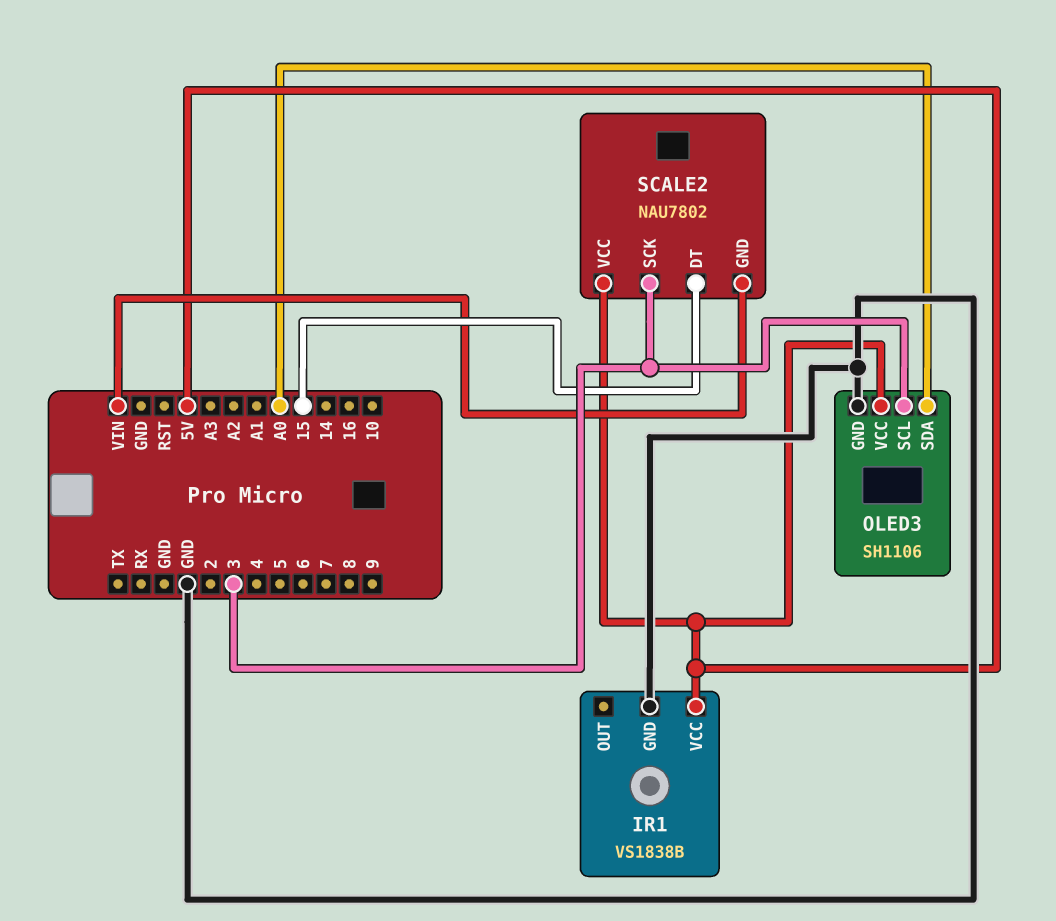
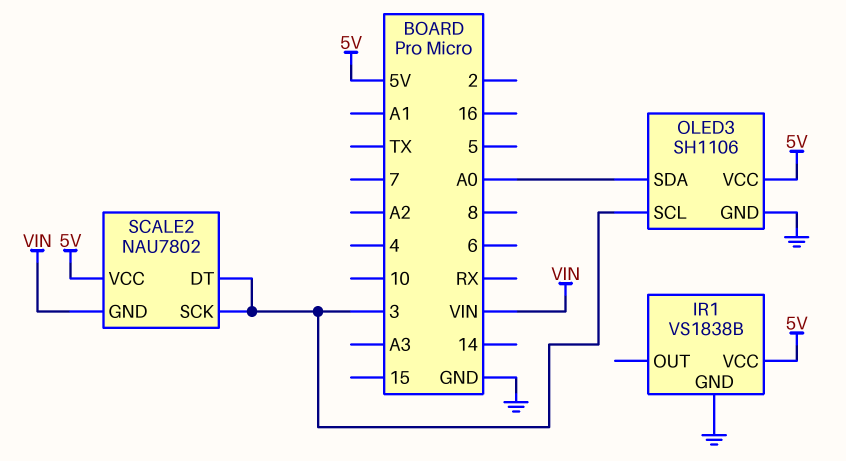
SCALE2 pin DT: 15 -> 3

